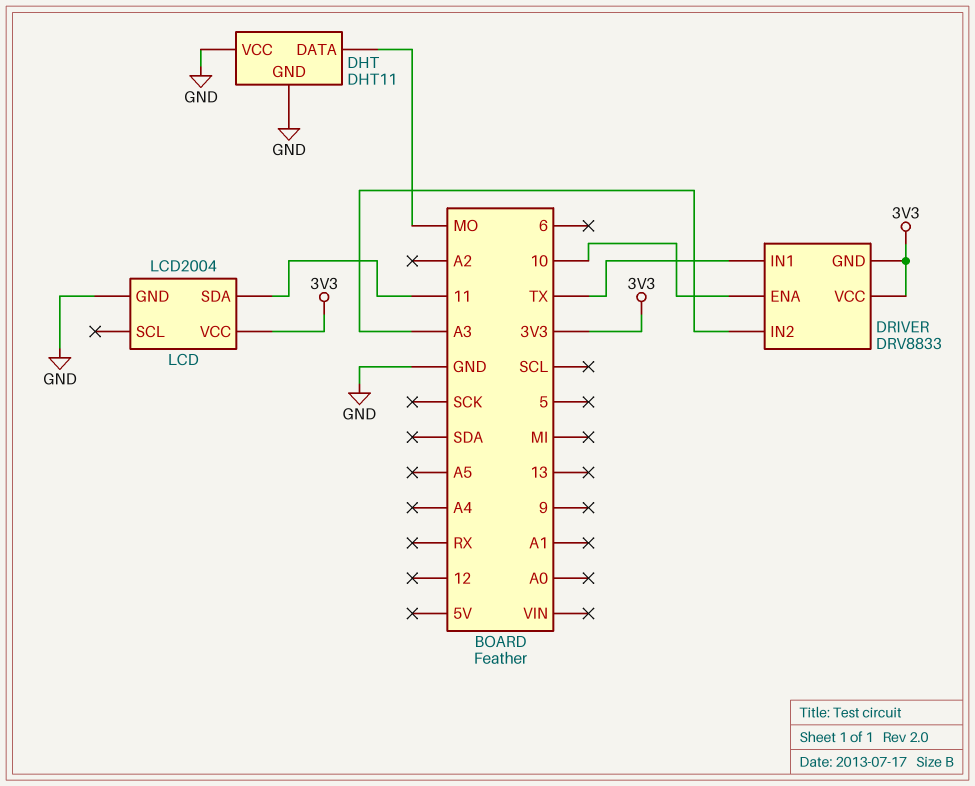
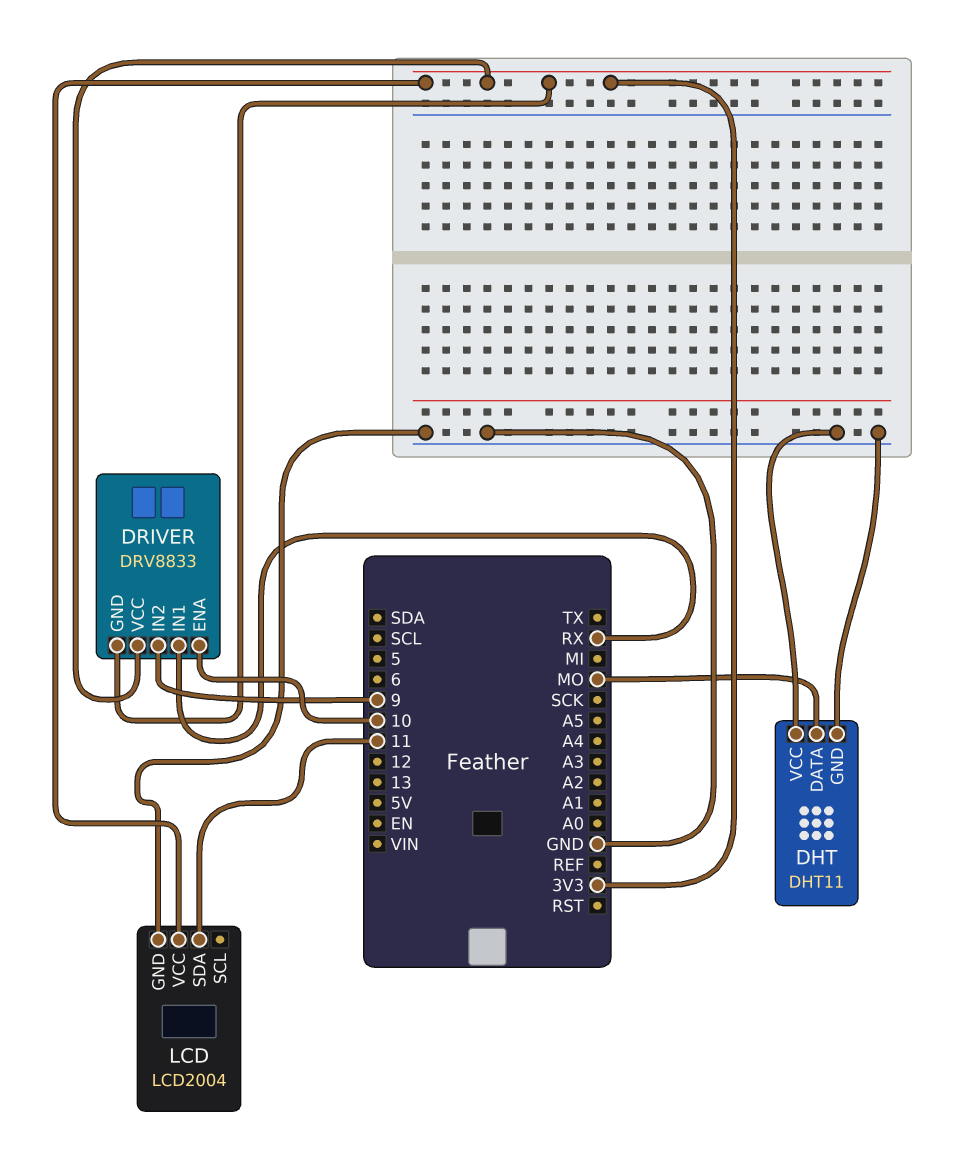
DRIVER pin IN1: TX -> RX
DRIVER pin IN2: A3 -> 9

